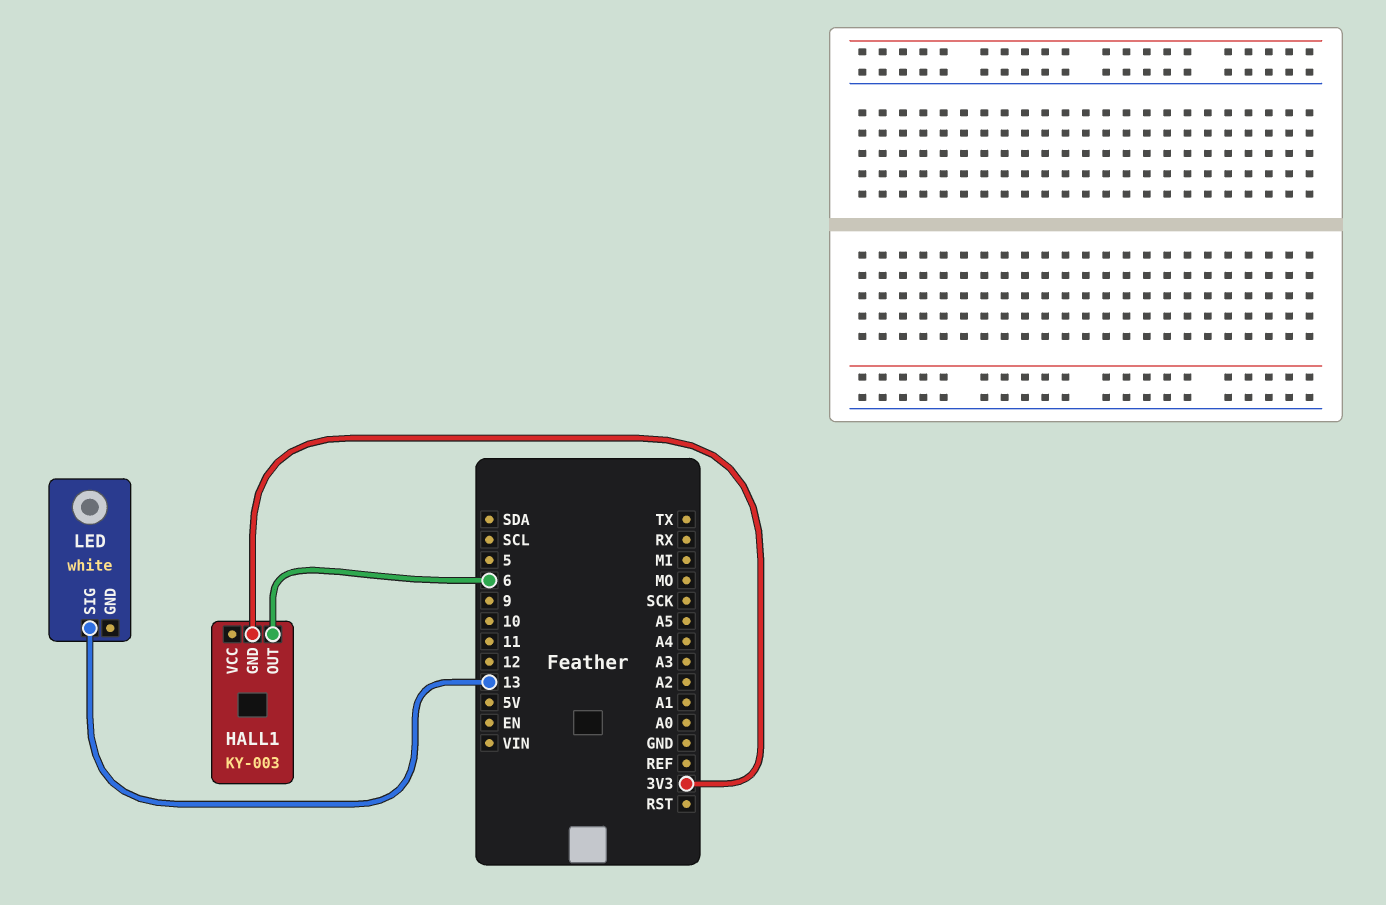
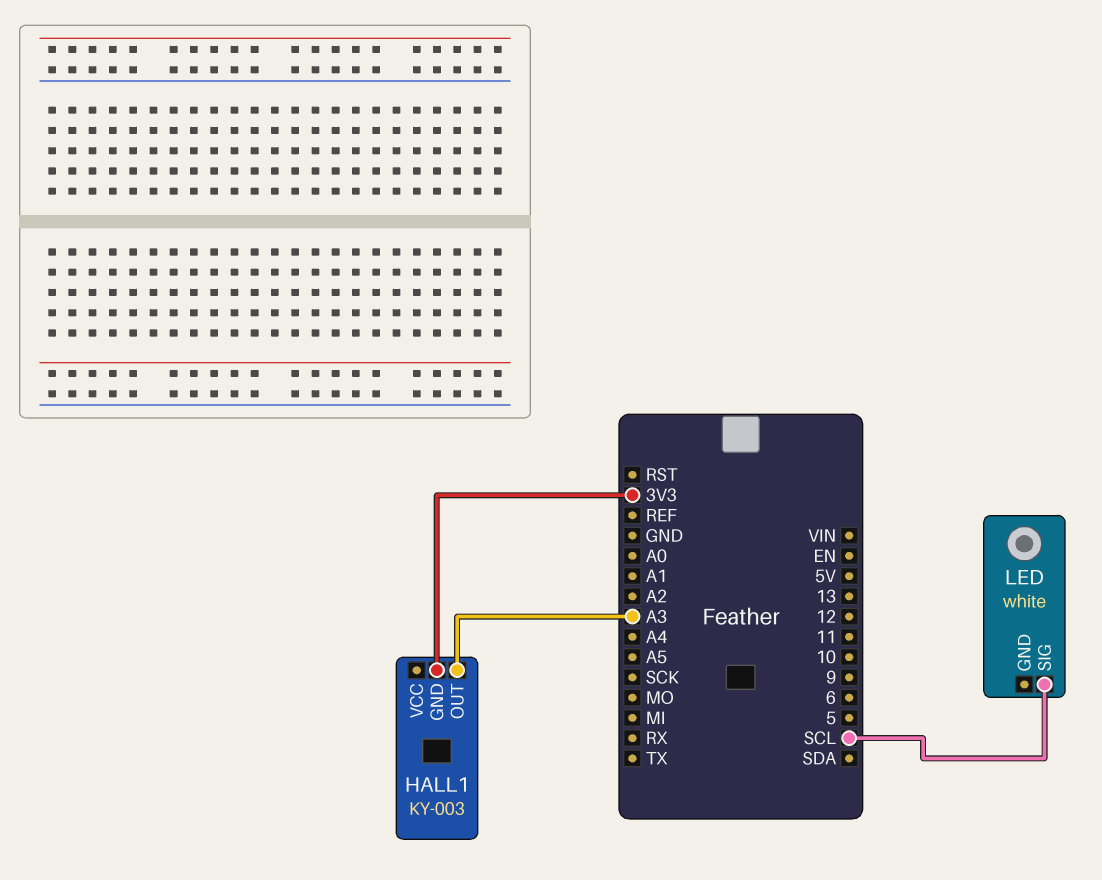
HALL1 pin OUT: 6 -> A3
LED pin SIG: 13 -> SCL

